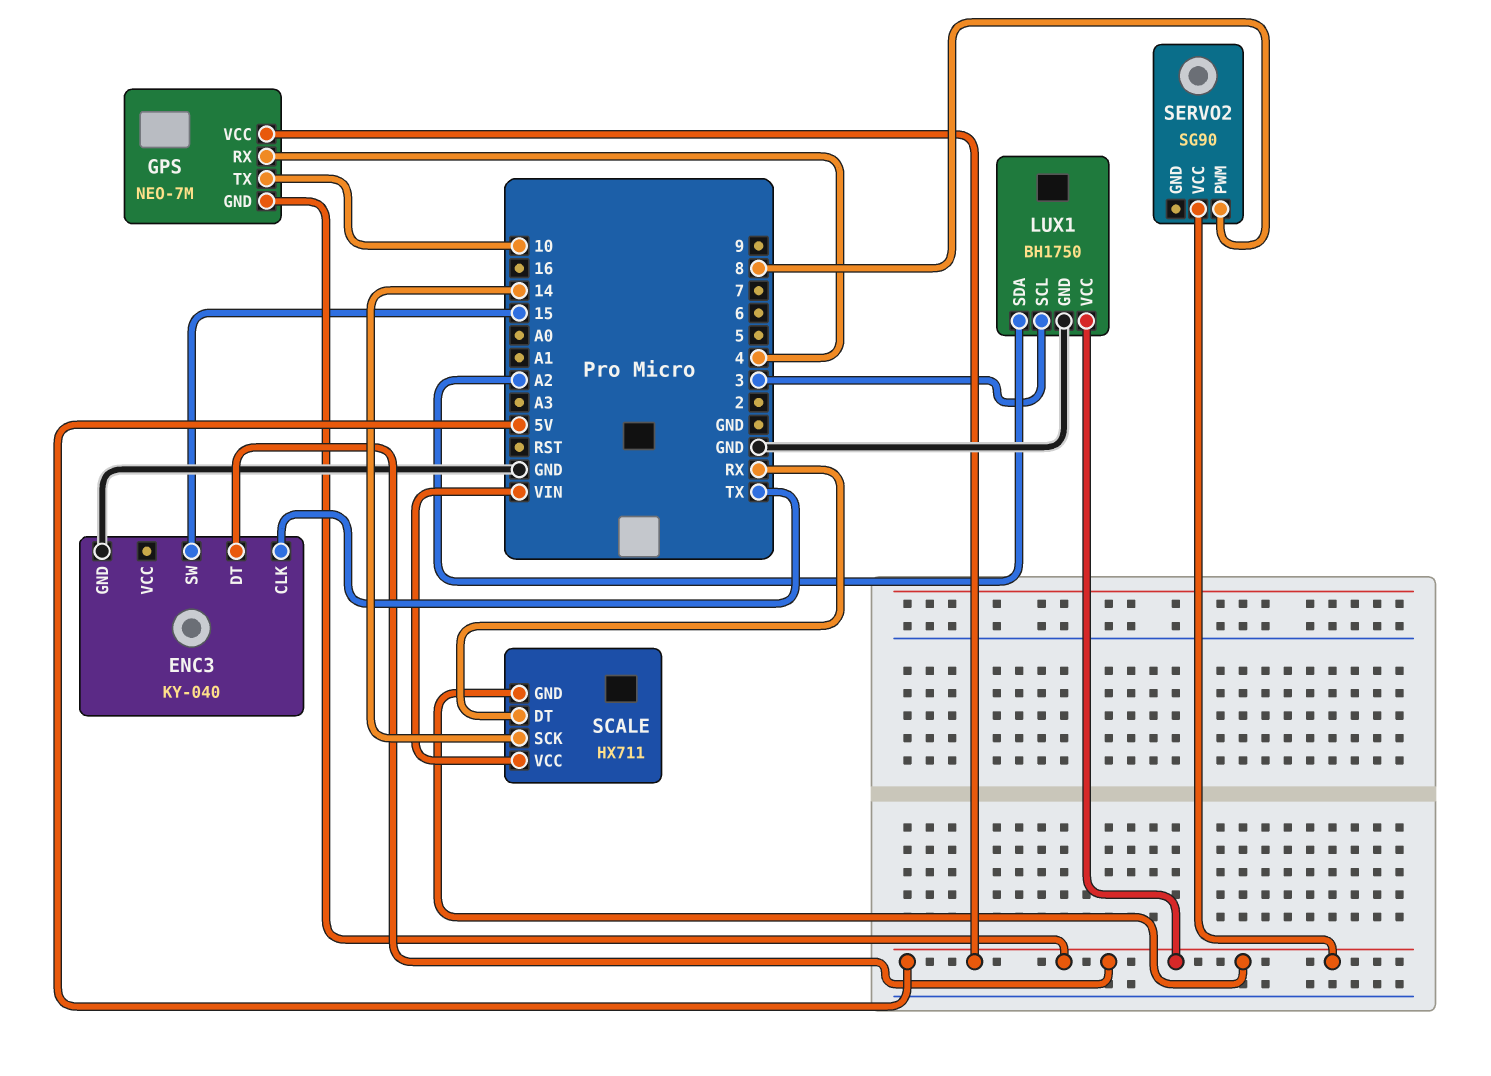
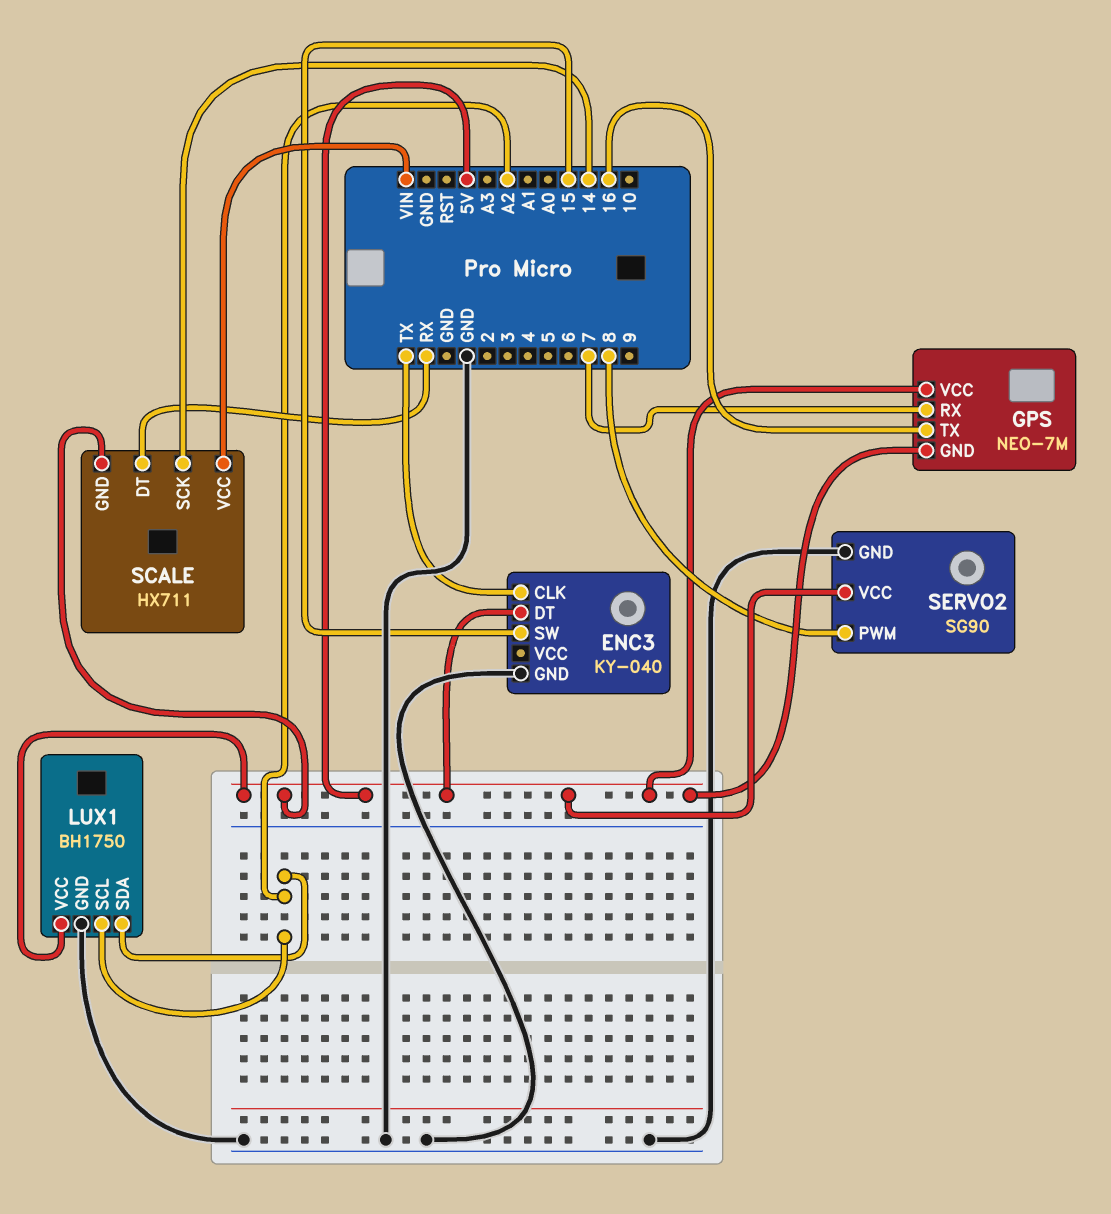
GPS pin RX: 4 -> 7
GPS pin TX: 10 -> 16
LUX1 pin SCL: 3 -> A2
SERVO2 pin GND: none -> GND

